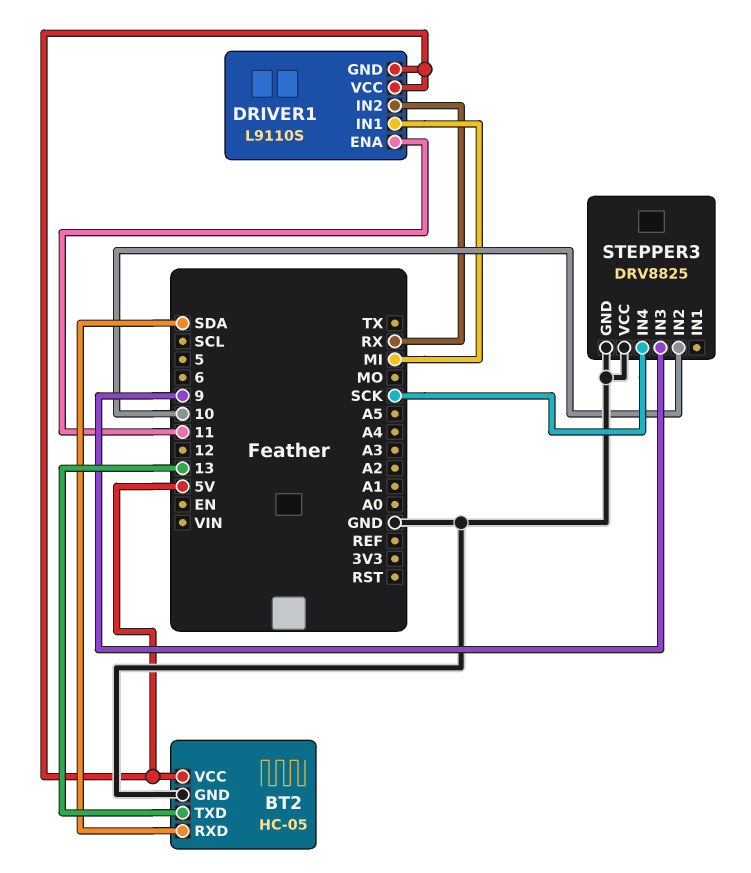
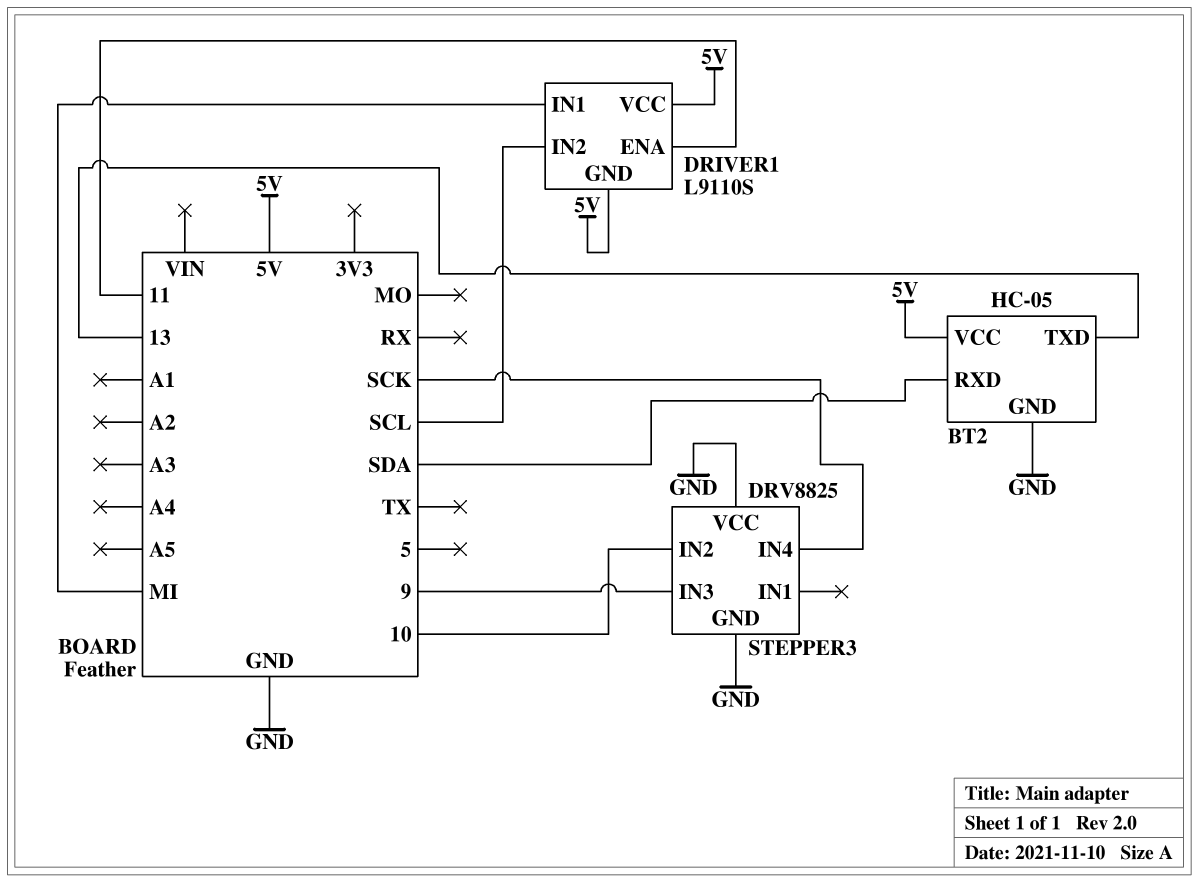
DRIVER1 pin IN2: RX -> SCL

